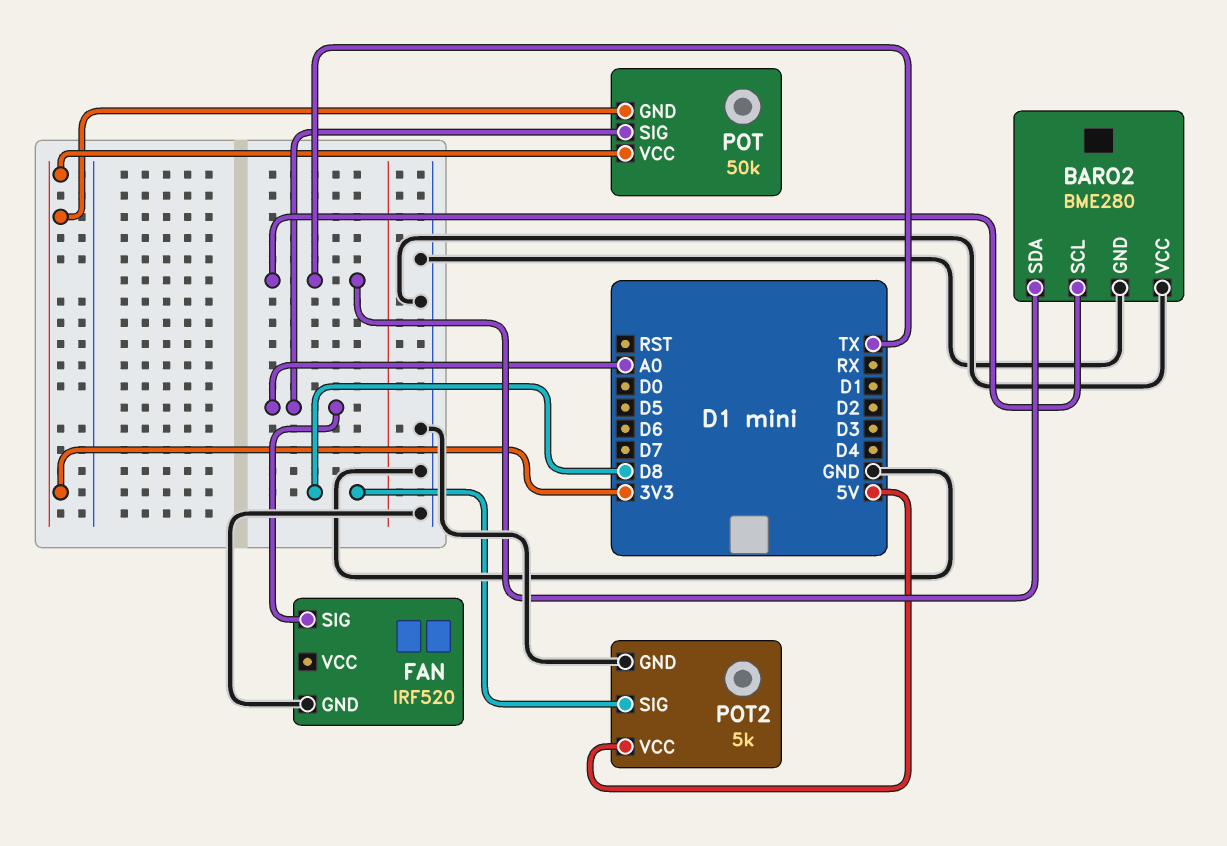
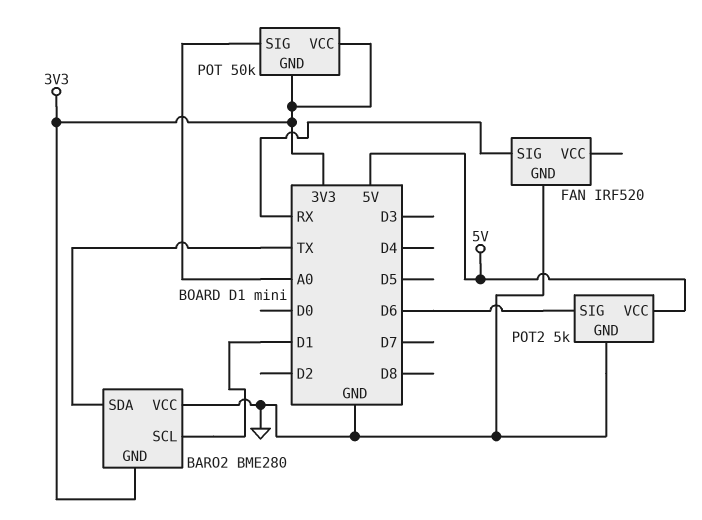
BARO2 pin GND: GND -> 3V3
BARO2 pin SCL: TX -> D1
FAN pin SIG: A0 -> RX
POT2 pin SIG: D8 -> D6

